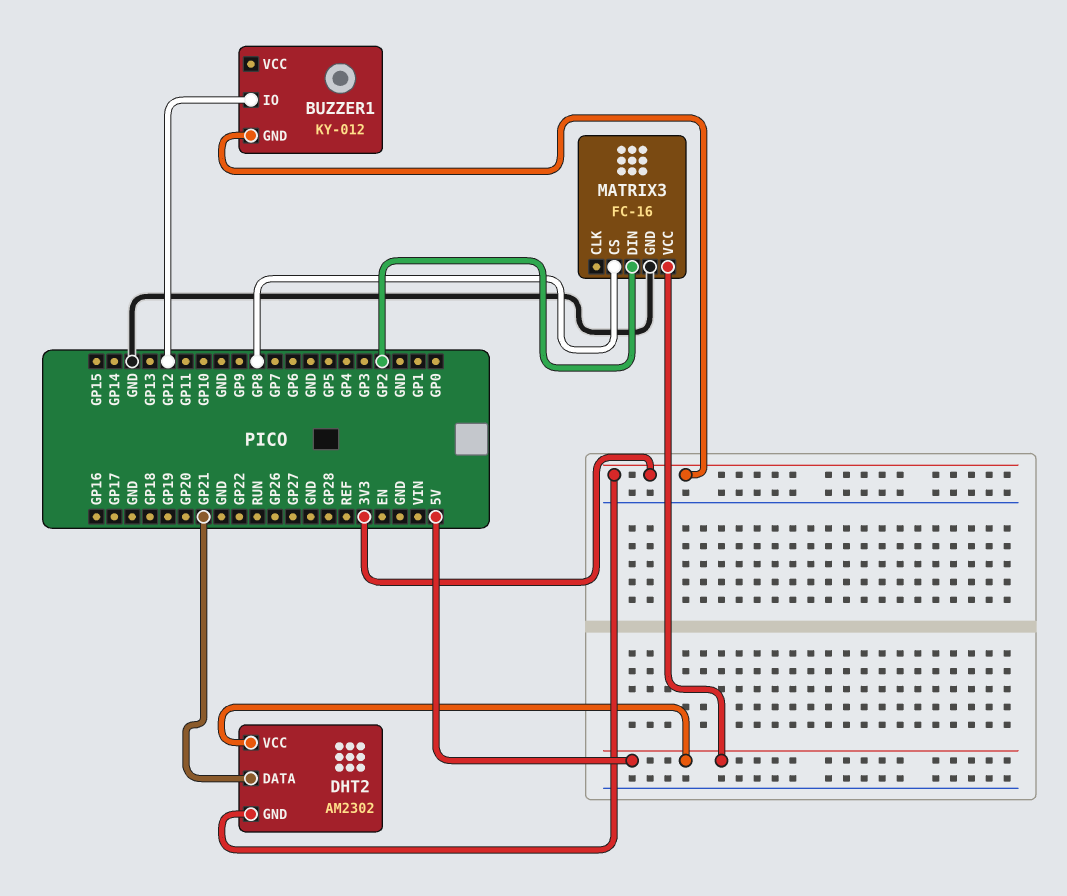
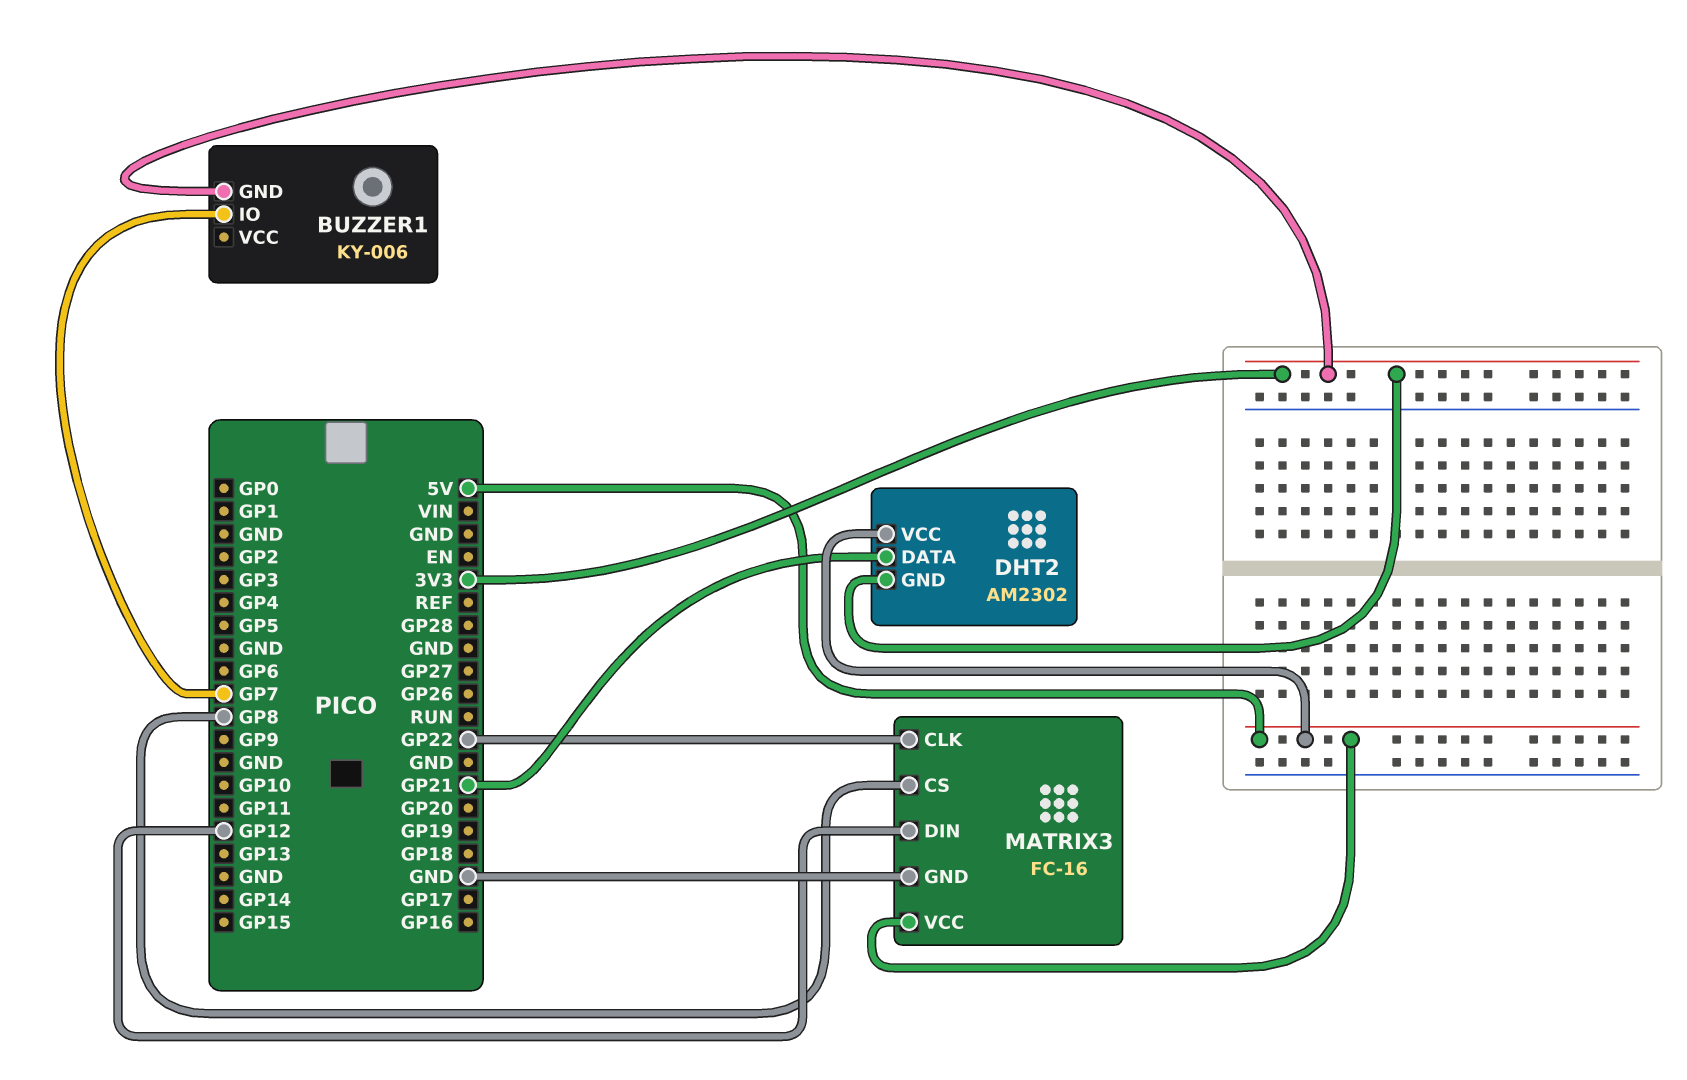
BUZZER1: KY-012 -> KY-006
BUZZER1 pin IO: GP12 -> GP7
MATRIX3 pin CLK: none -> GP22
MATRIX3 pin DIN: GP2 -> GP12

